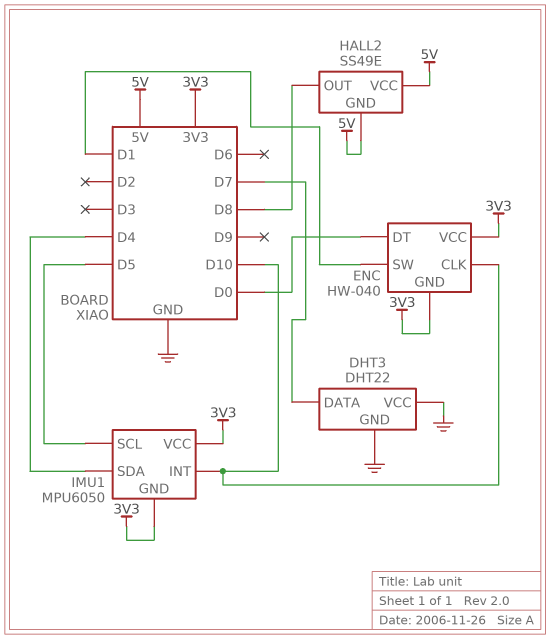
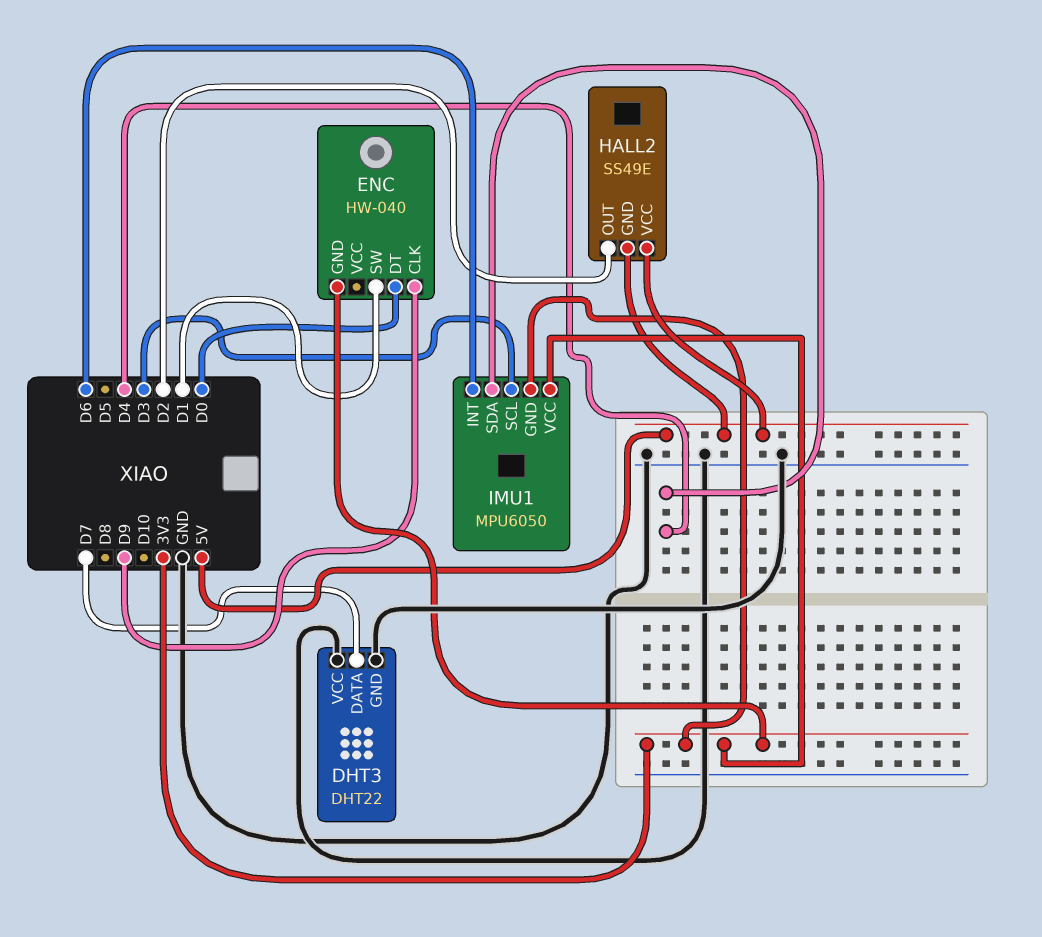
ENC pin CLK: D10 -> D9
ENC pin VCC: 3V3 -> none
HALL2 pin OUT: D8 -> D2
IMU1 pin INT: D10 -> D6
IMU1 pin SCL: D5 -> D3

